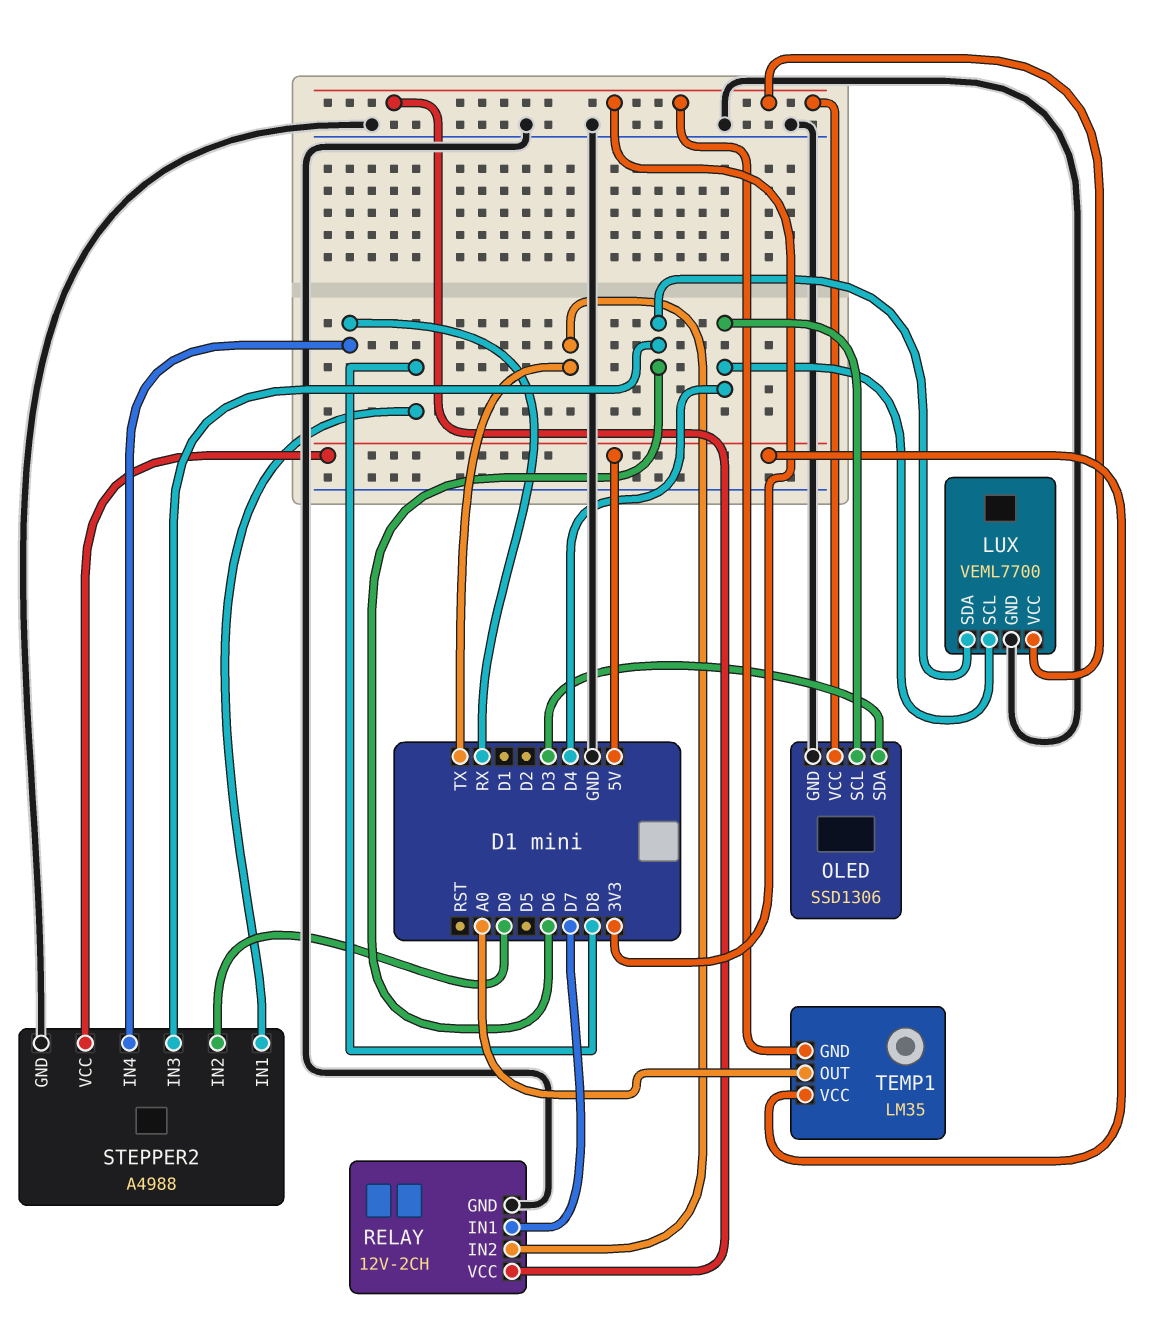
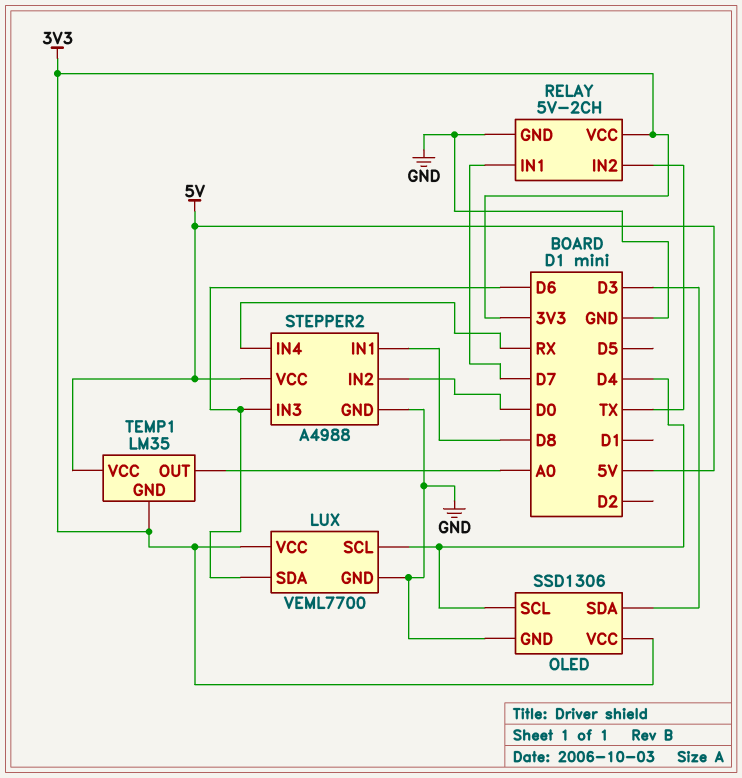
RELAY: 12V-2CH -> 5V-2CH

